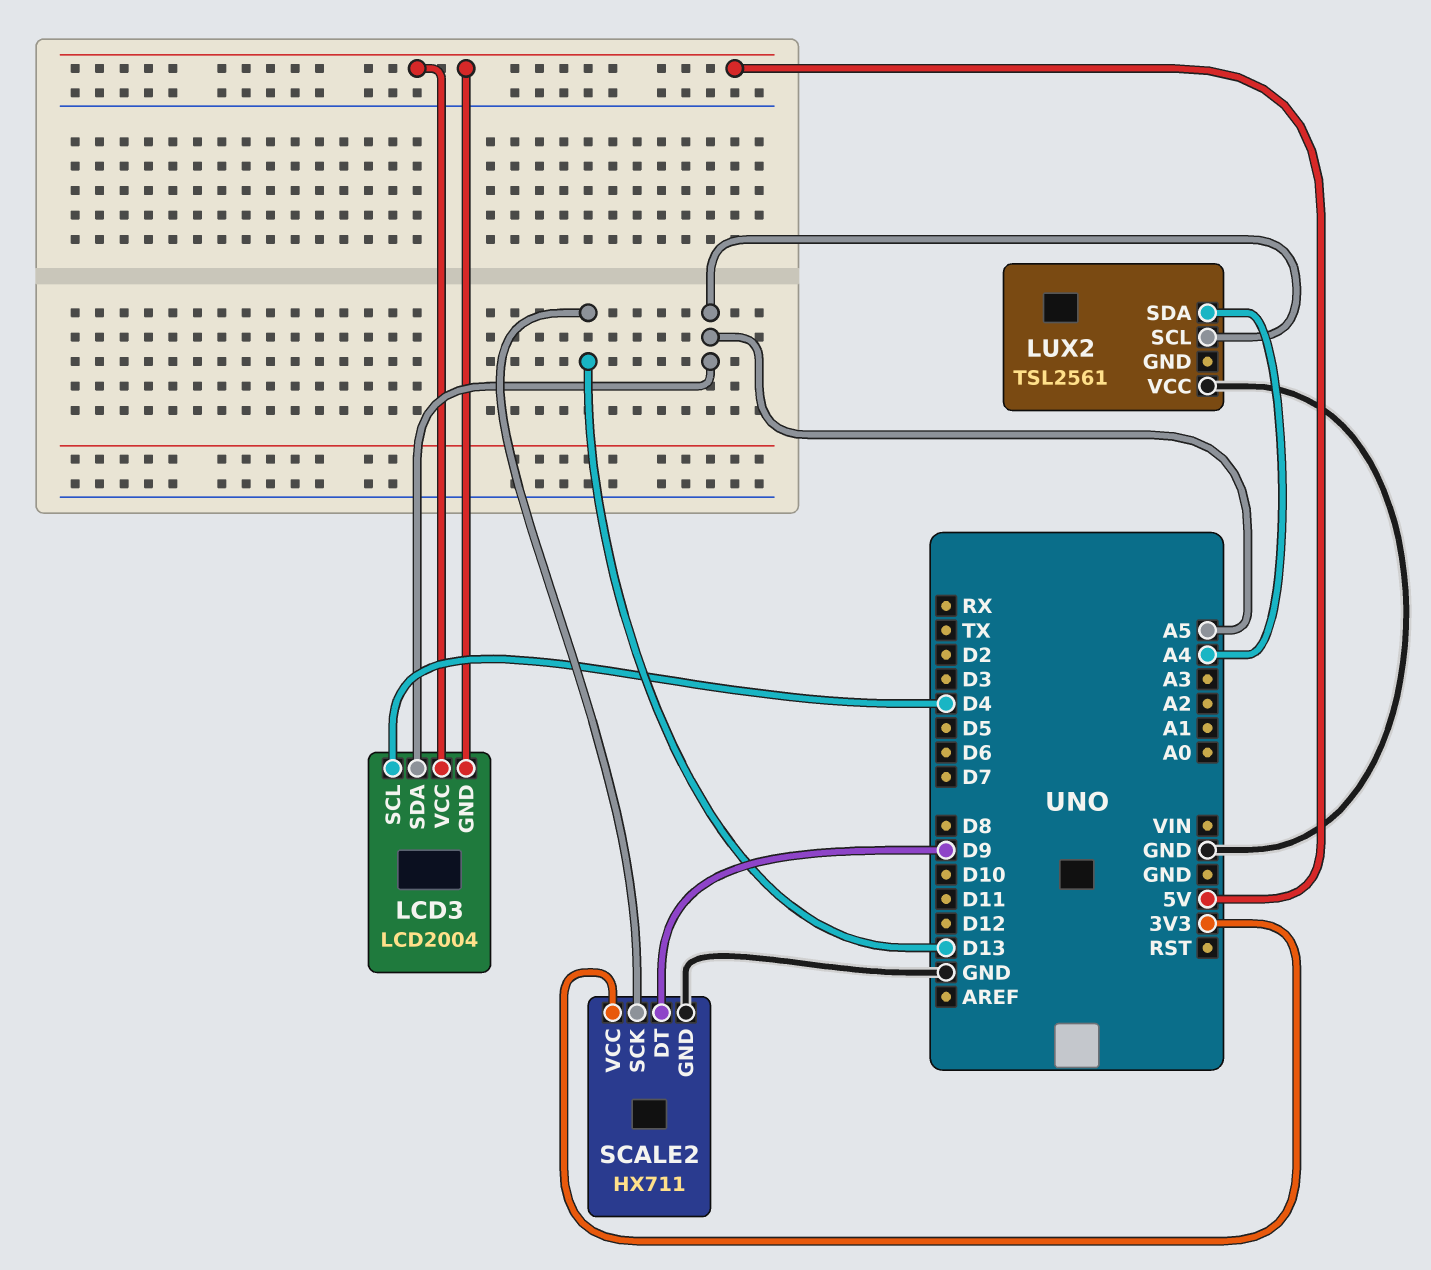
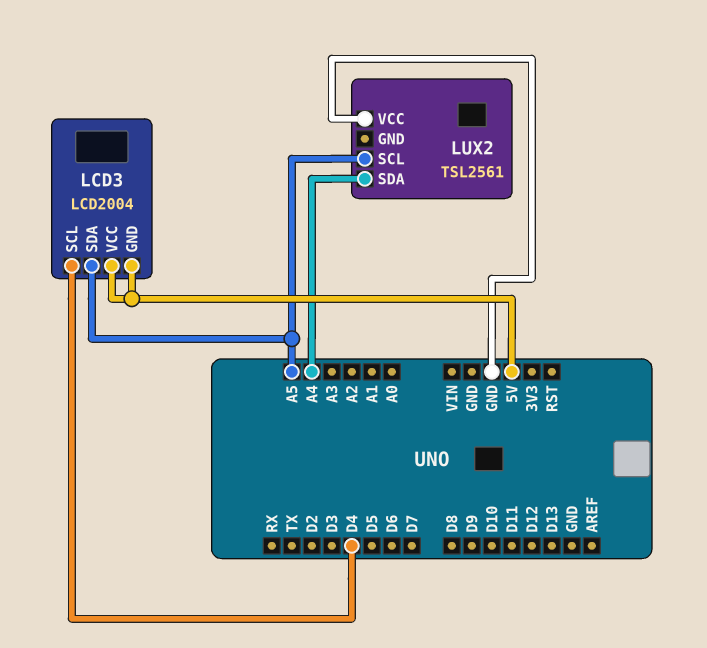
SCALE2: HX711 -> none
SCALE2 pin DT: D9 -> none
SCALE2 pin GND: GND -> none
SCALE2 pin SCK: D13 -> none
SCALE2 pin VCC: 3V3 -> none

